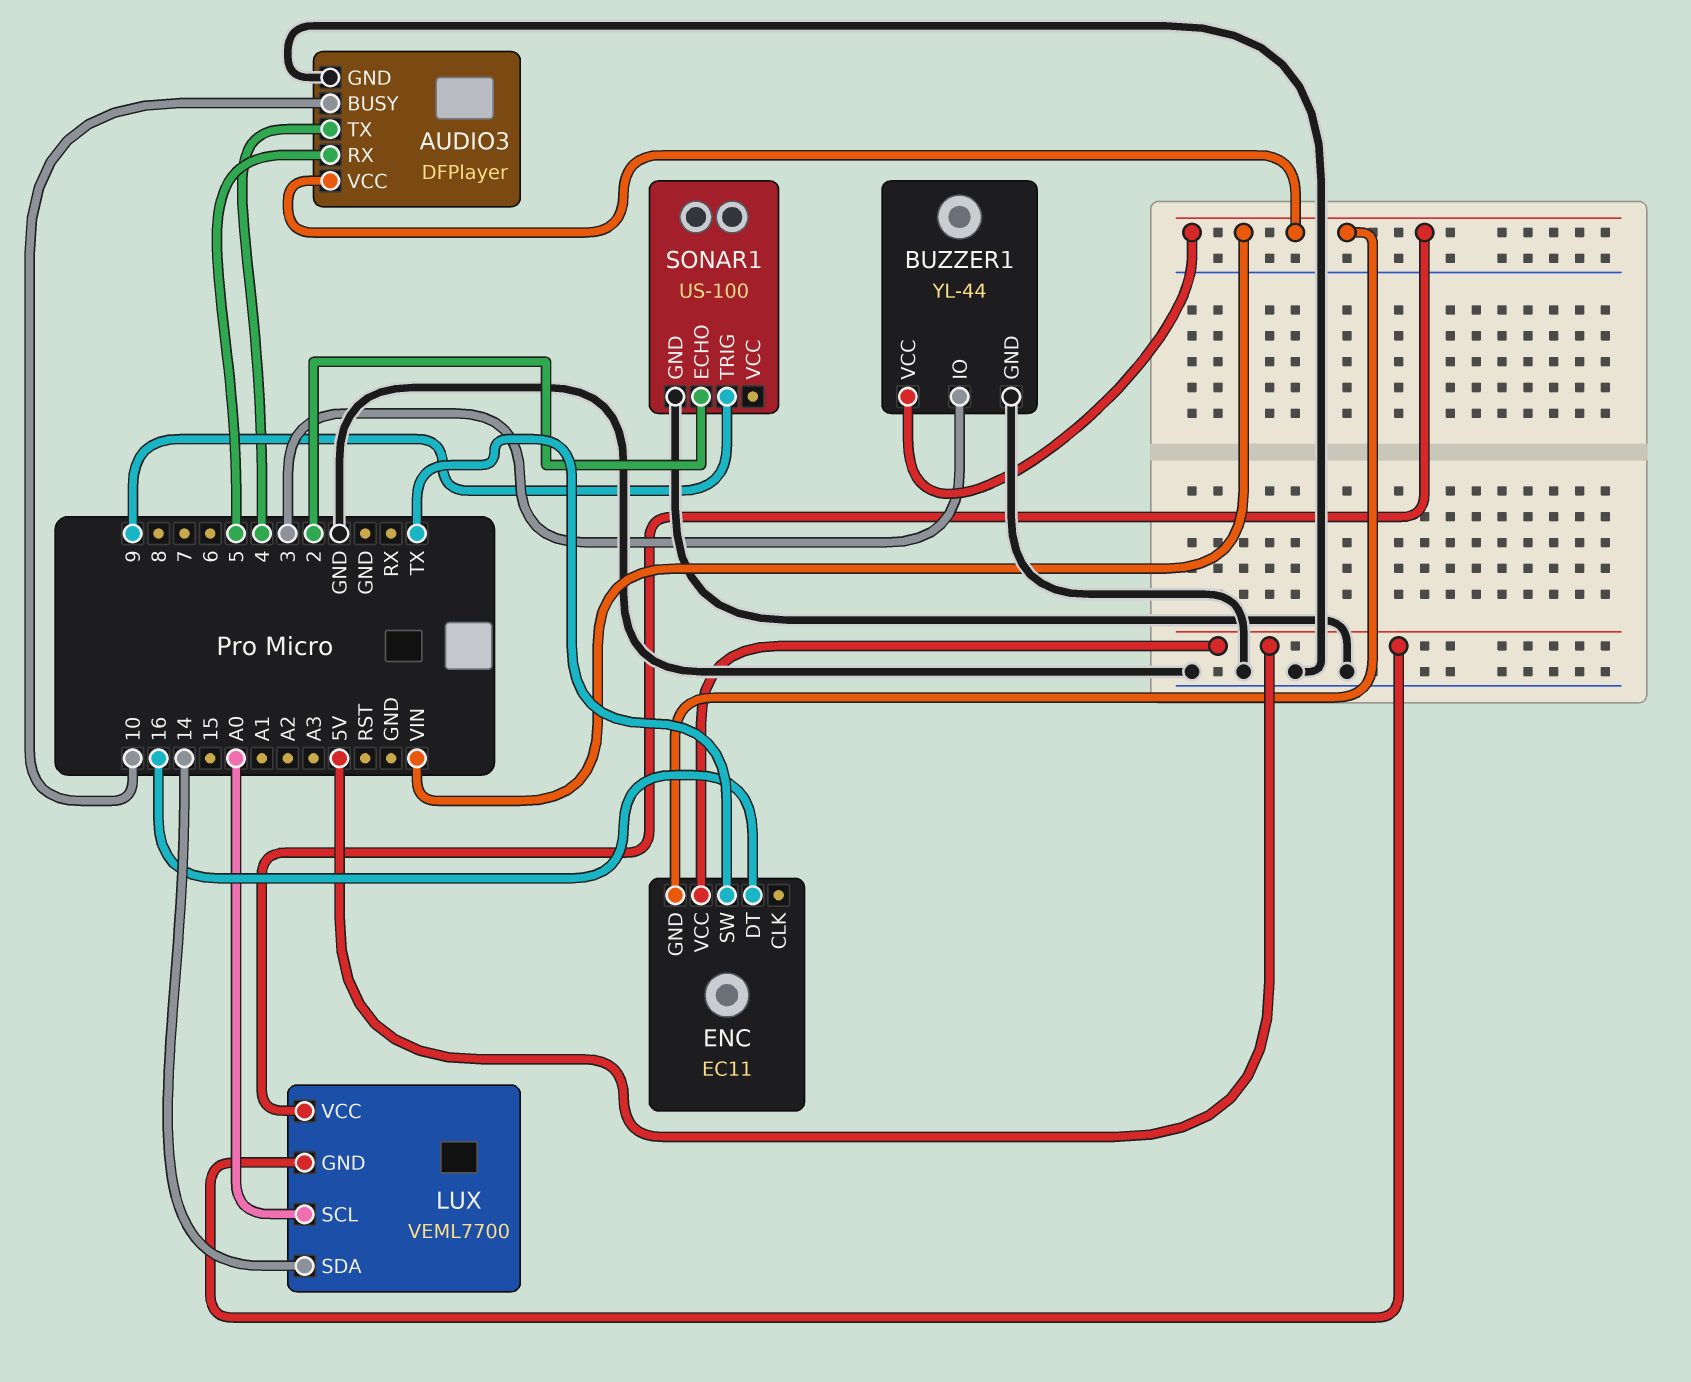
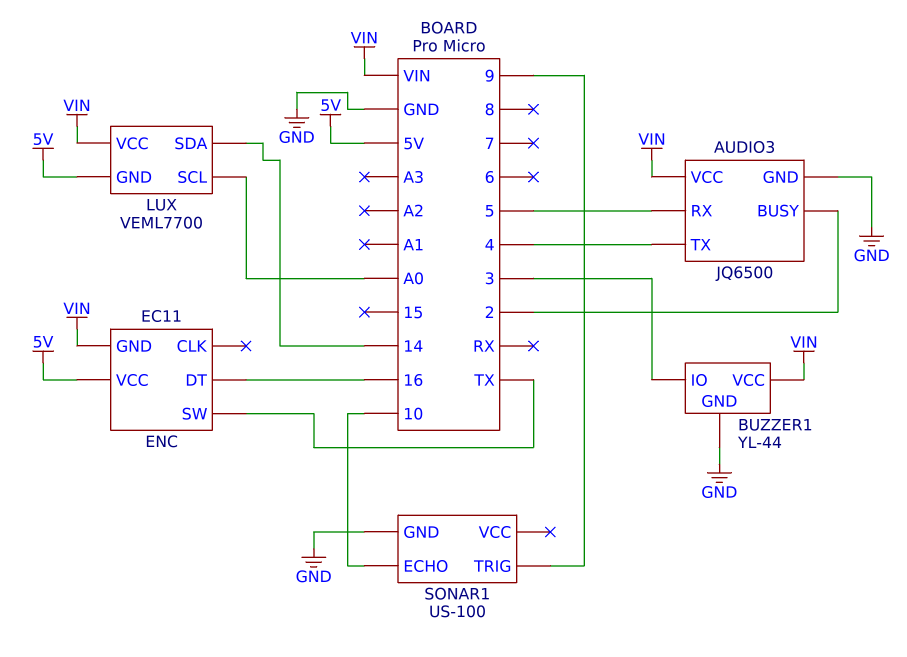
AUDIO3: DFPlayer -> JQ6500
AUDIO3 pin BUSY: 10 -> 2
SONAR1 pin ECHO: 2 -> 10

